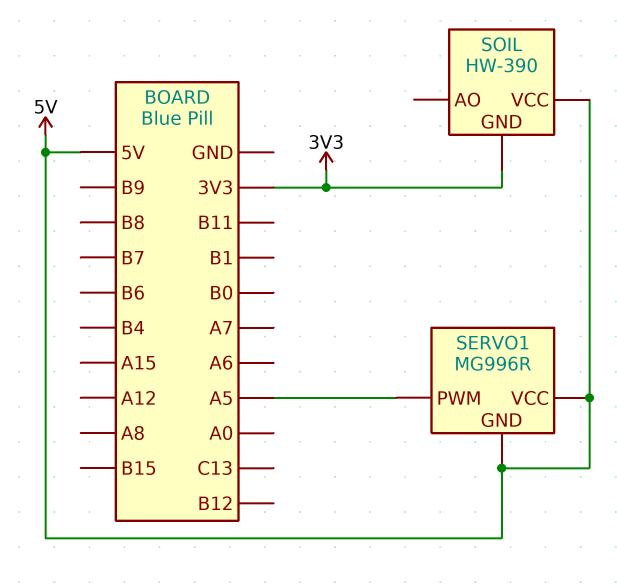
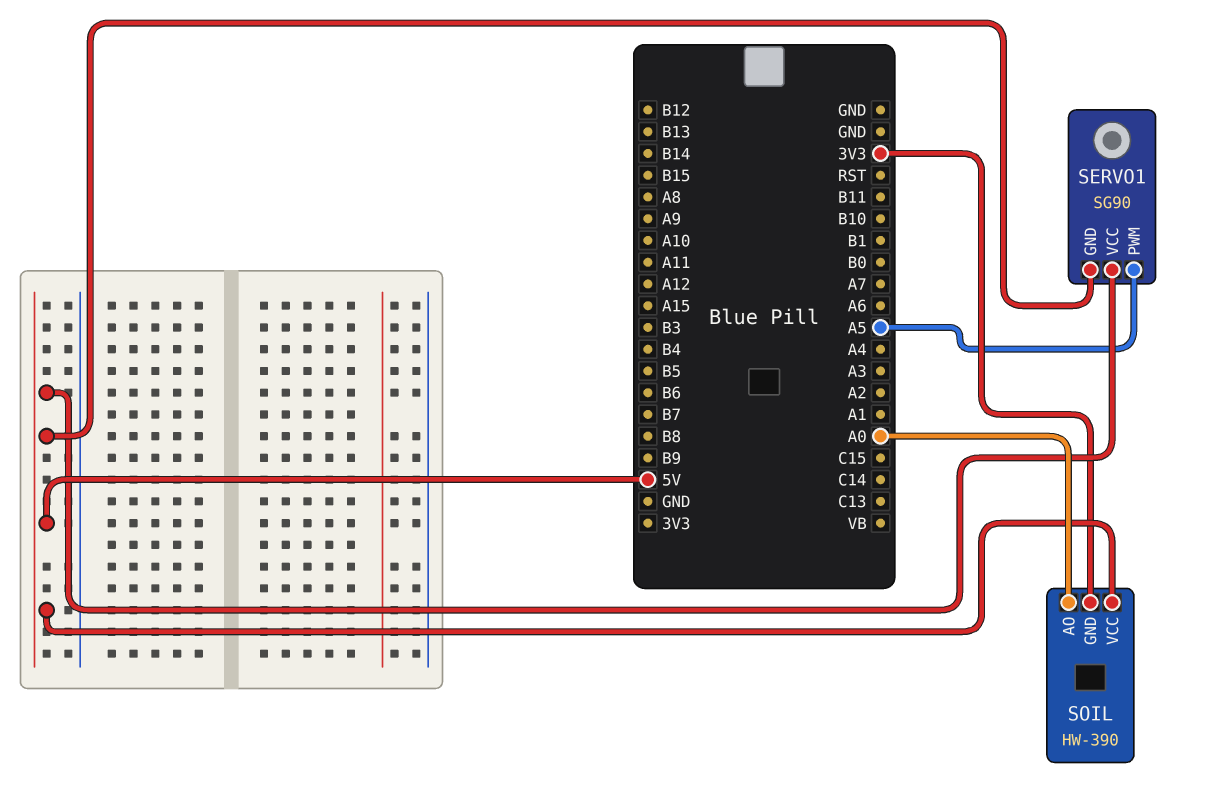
SERVO1: MG996R -> SG90
SOIL pin AO: none -> A0

